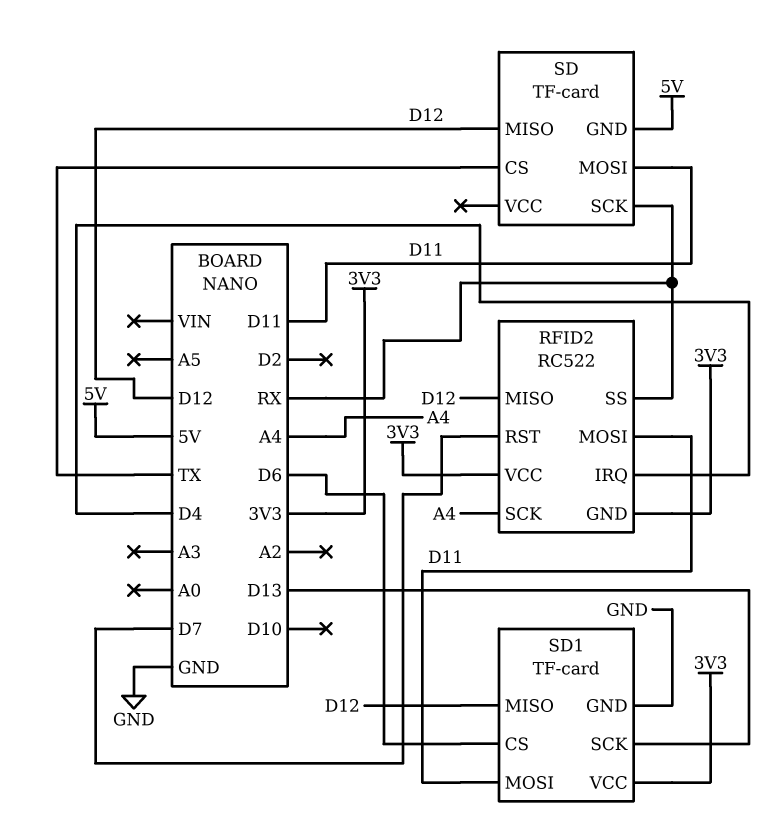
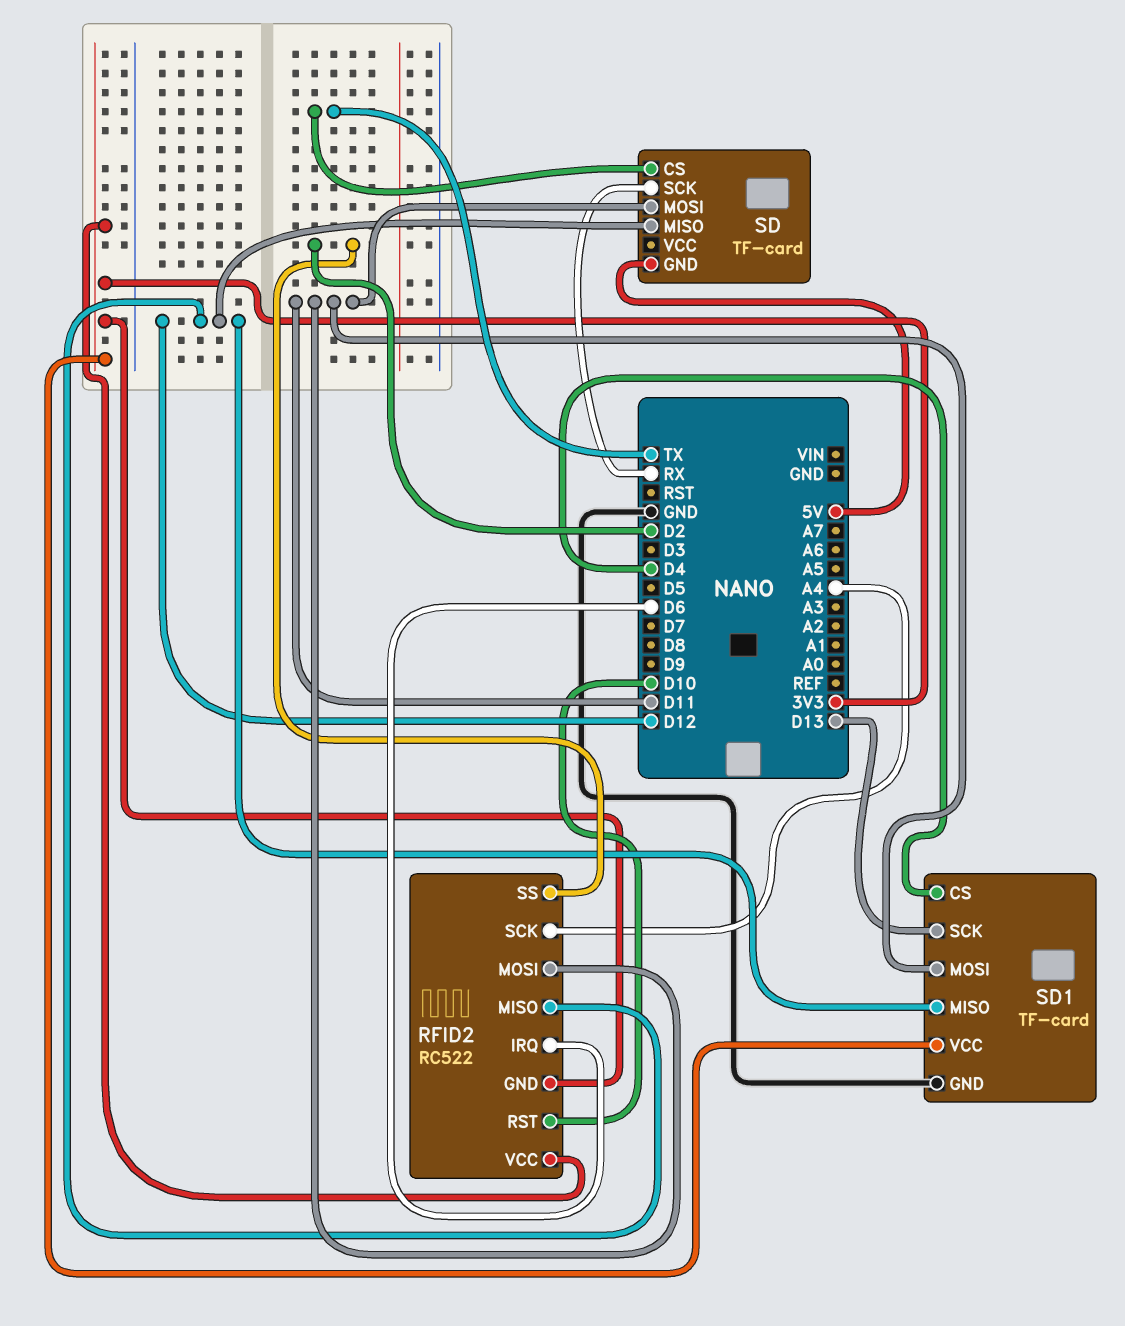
RFID2 pin IRQ: D4 -> D6
RFID2 pin RST: D7 -> D10
RFID2 pin SS: RX -> D2
SD1 pin CS: D6 -> D4

